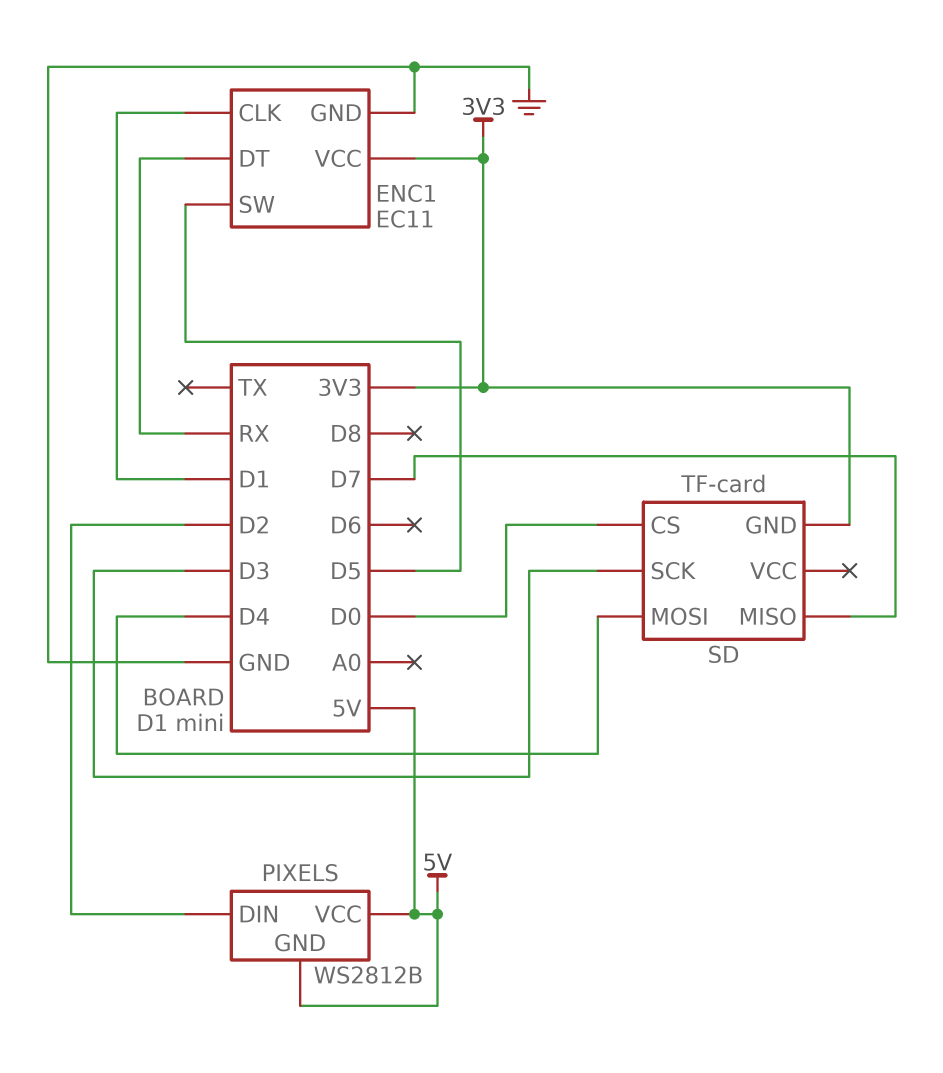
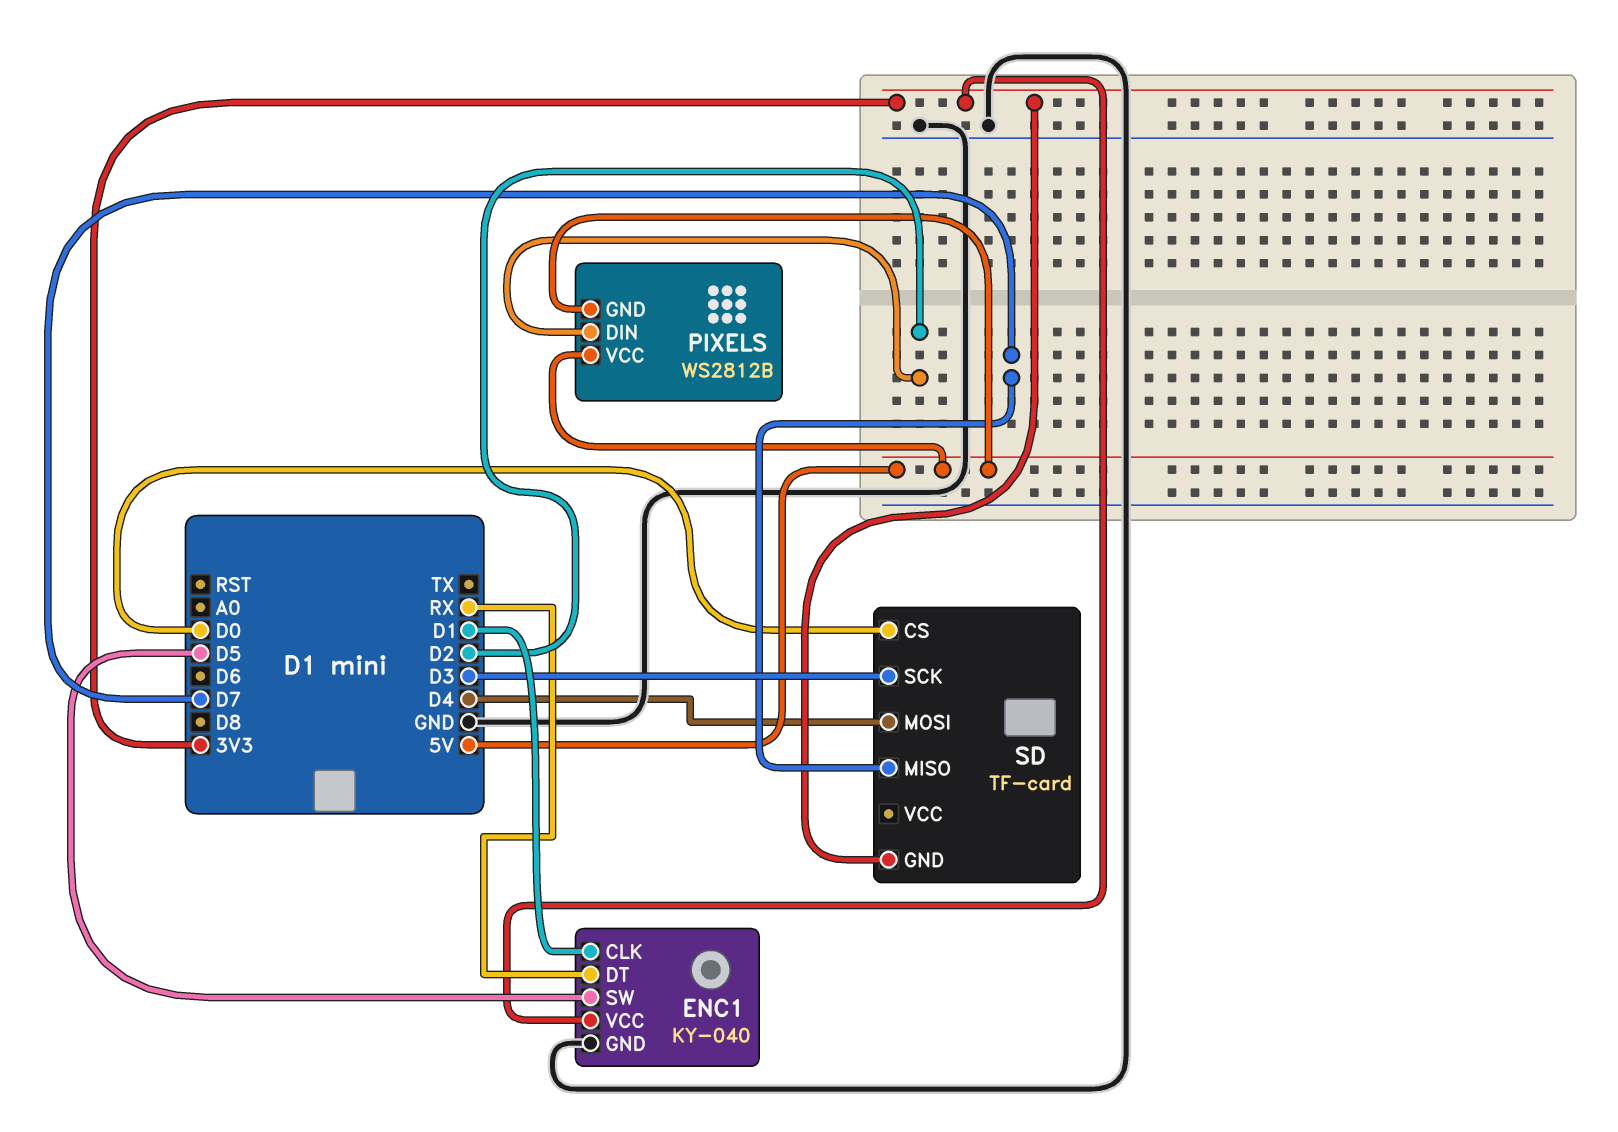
ENC1: EC11 -> KY-040

